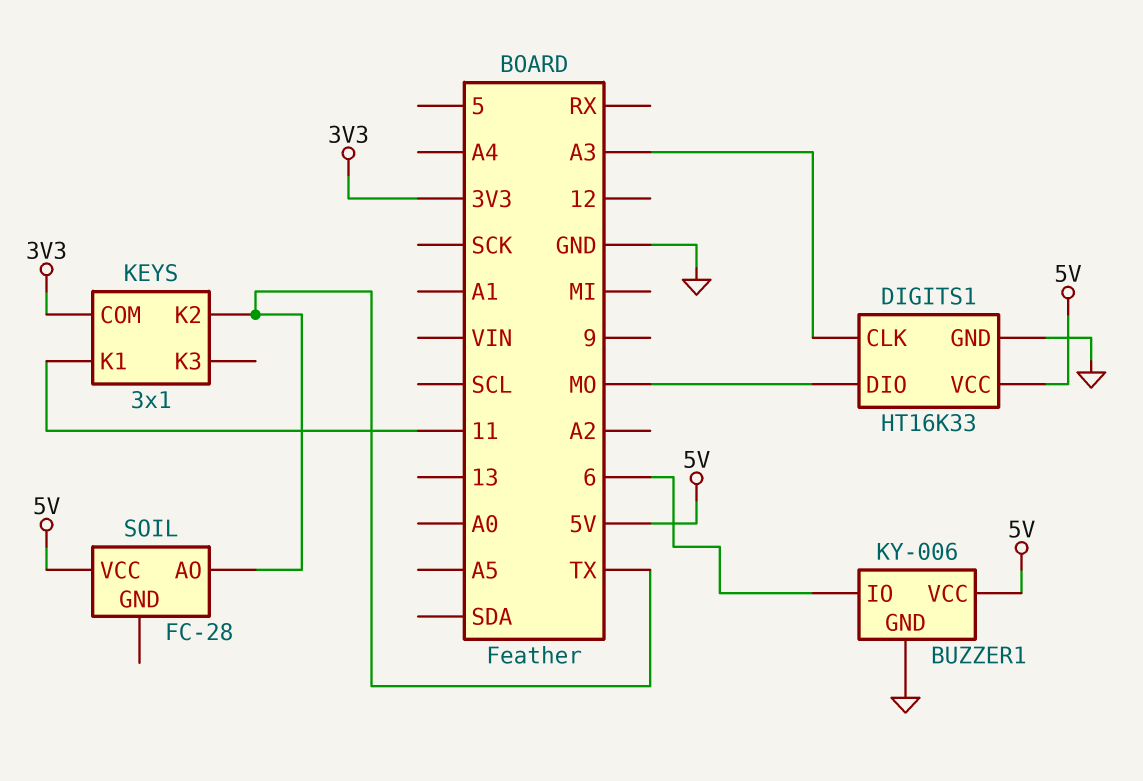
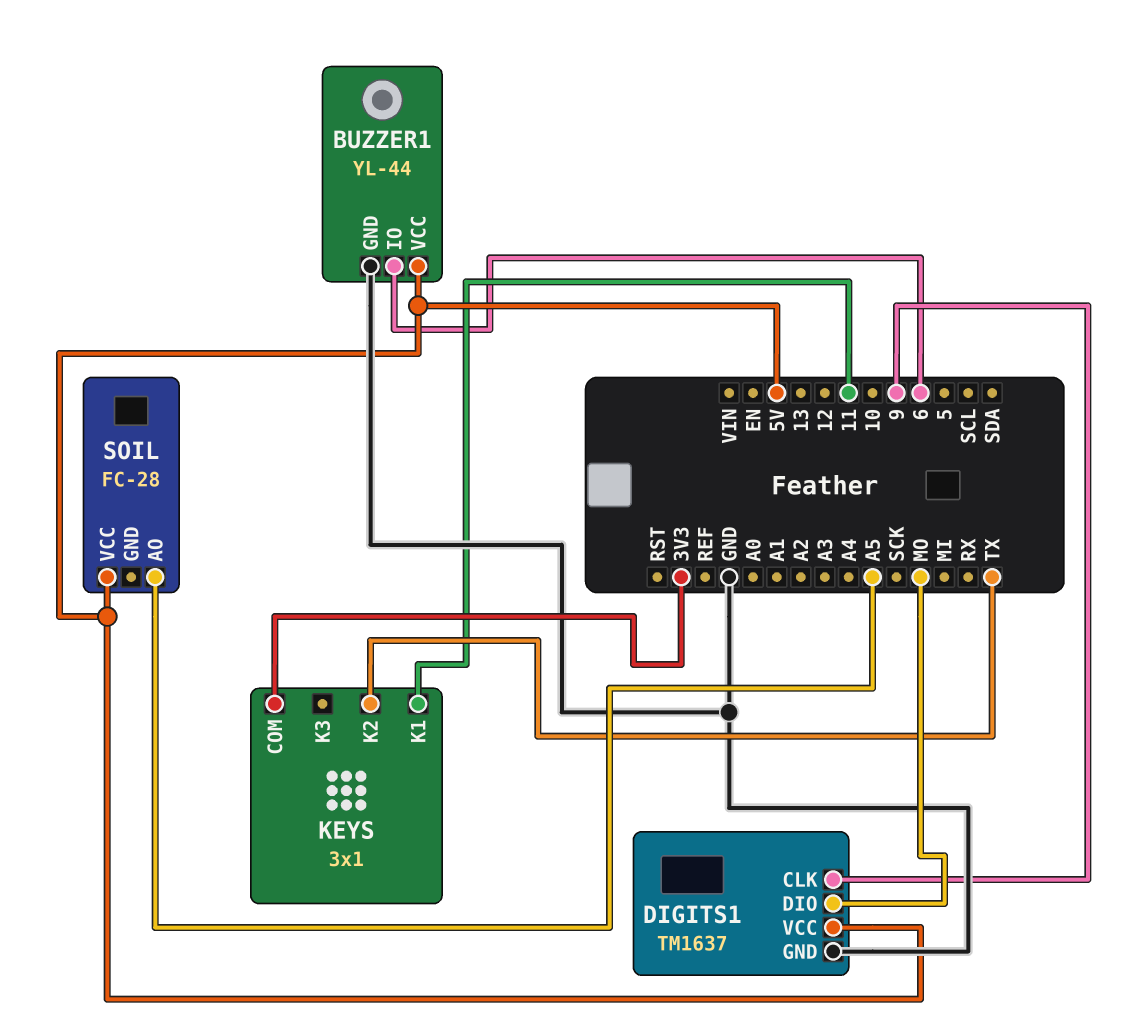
BUZZER1: KY-006 -> YL-44
DIGITS1: HT16K33 -> TM1637
DIGITS1 pin CLK: A3 -> 9
SOIL pin AO: TX -> A5

